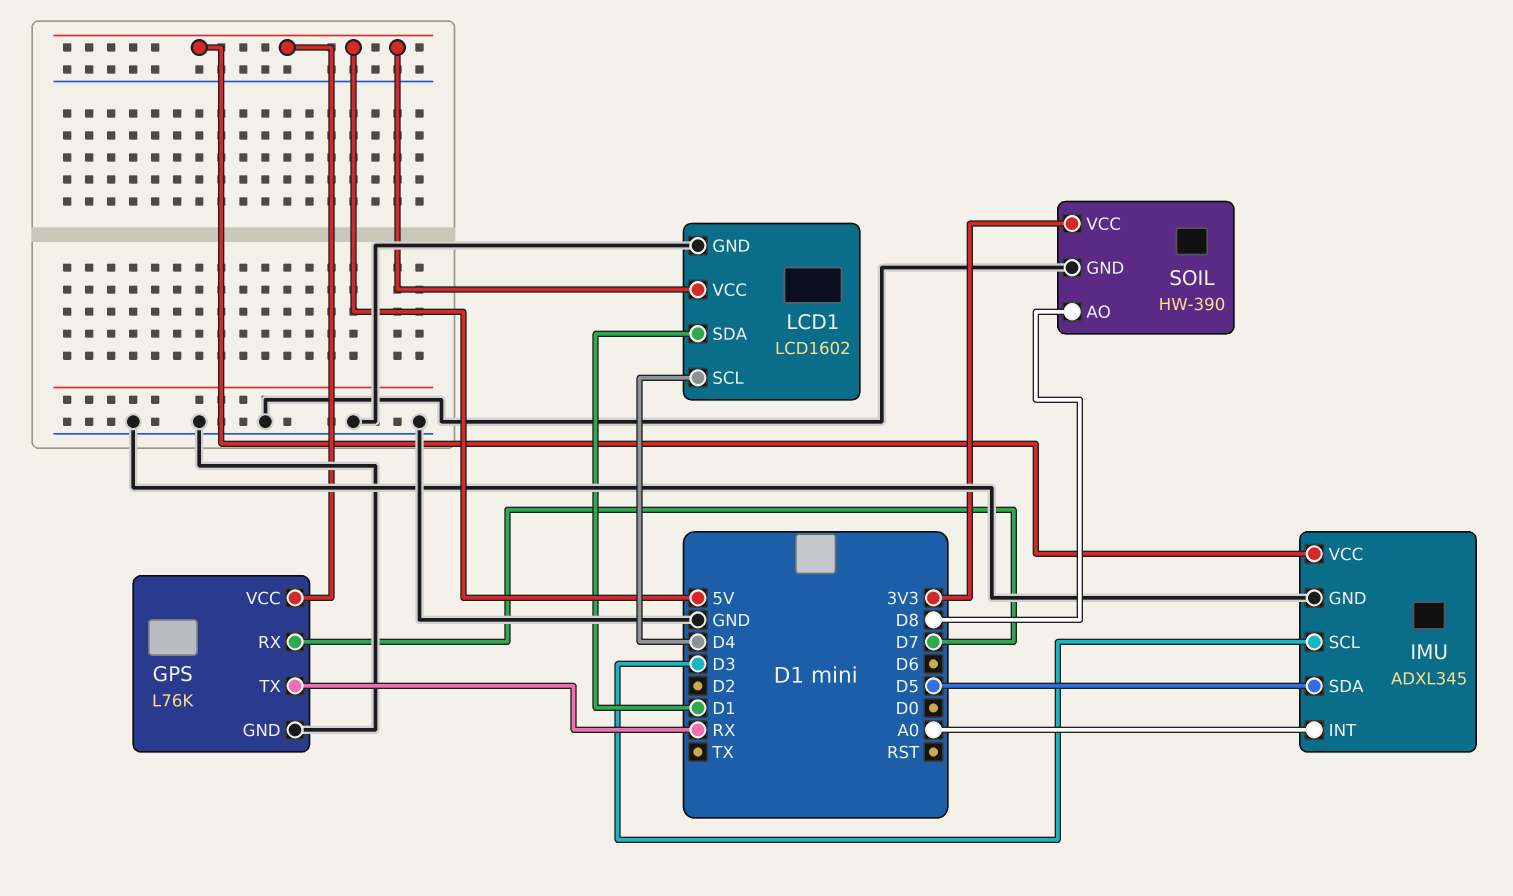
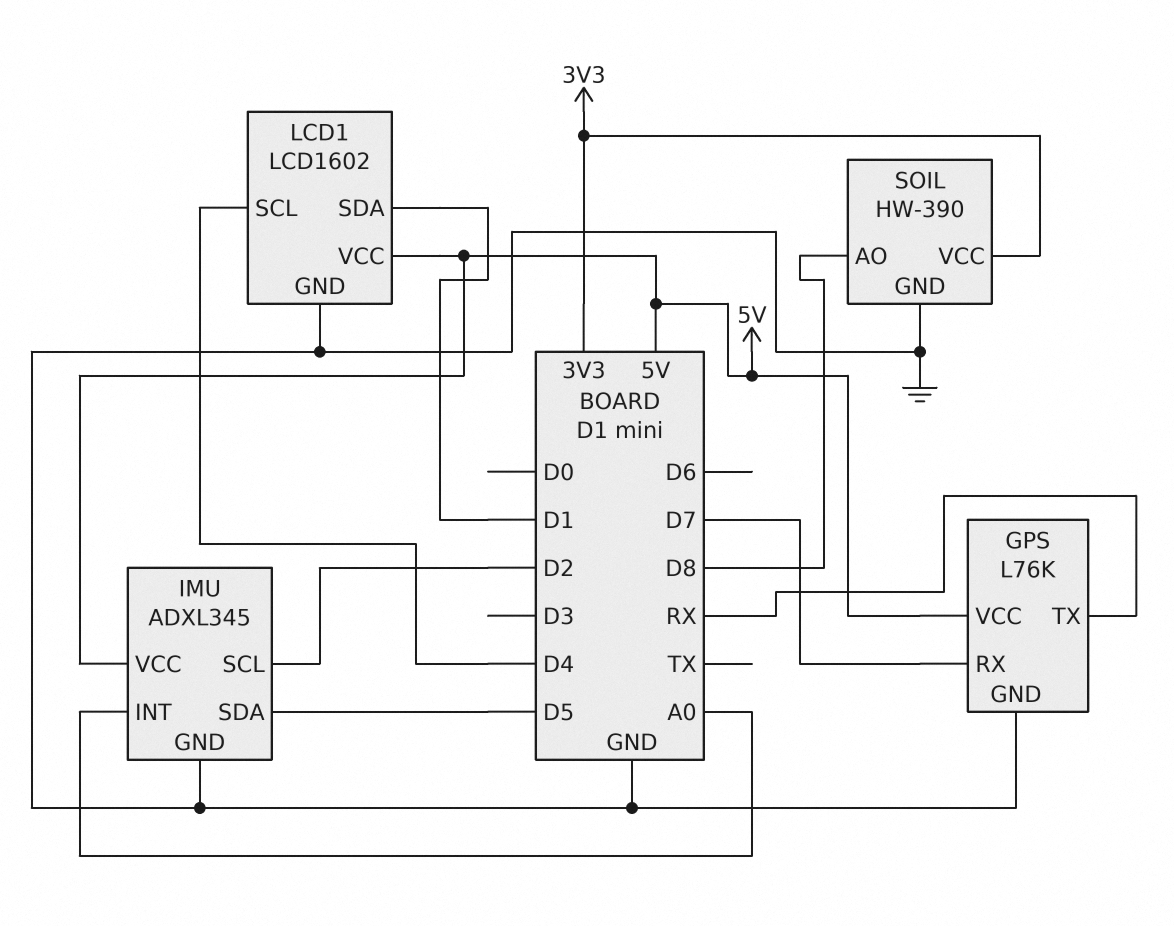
IMU pin SCL: D3 -> D2

